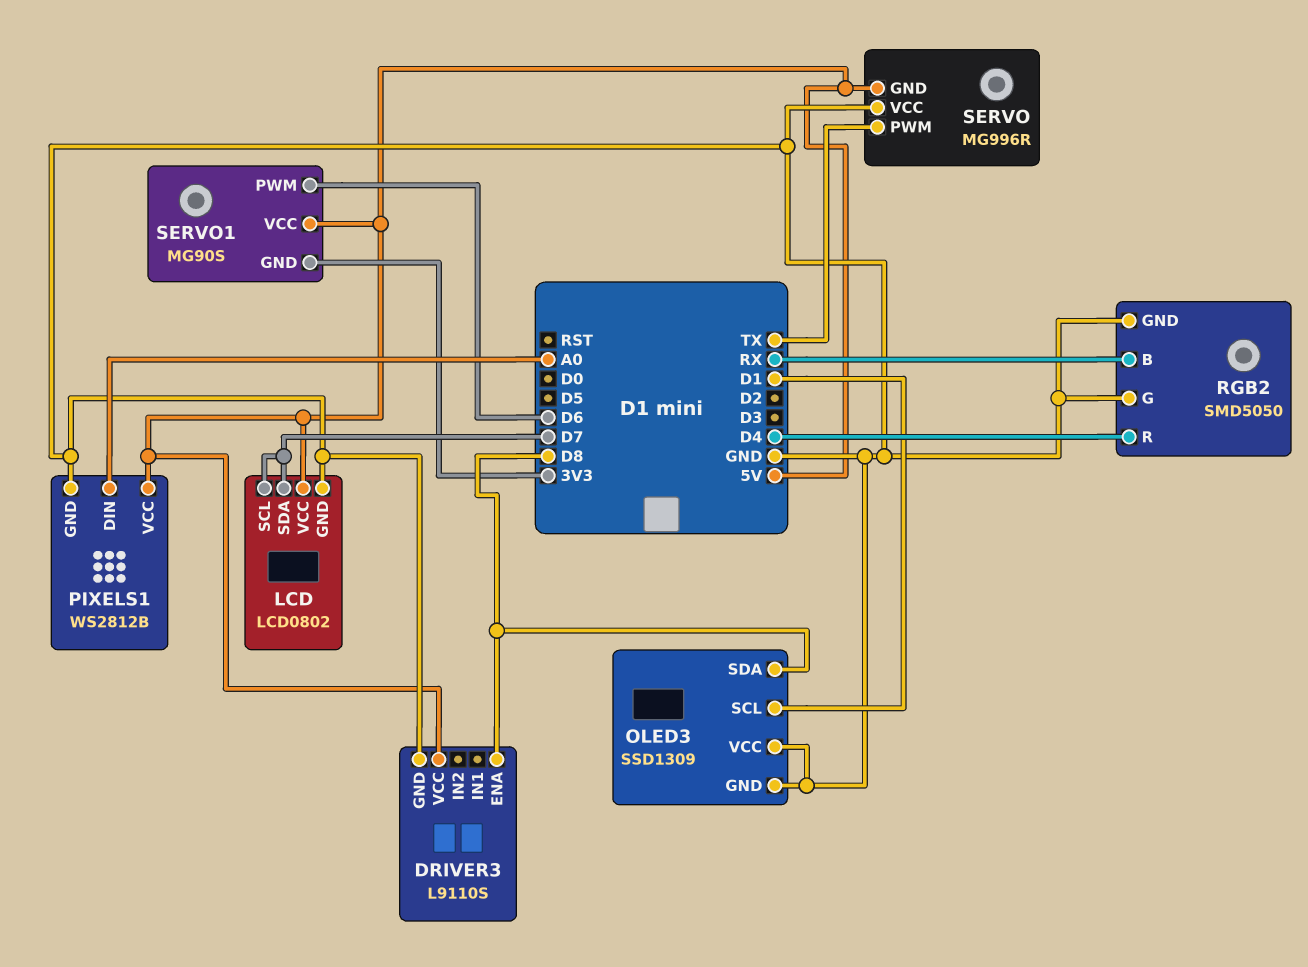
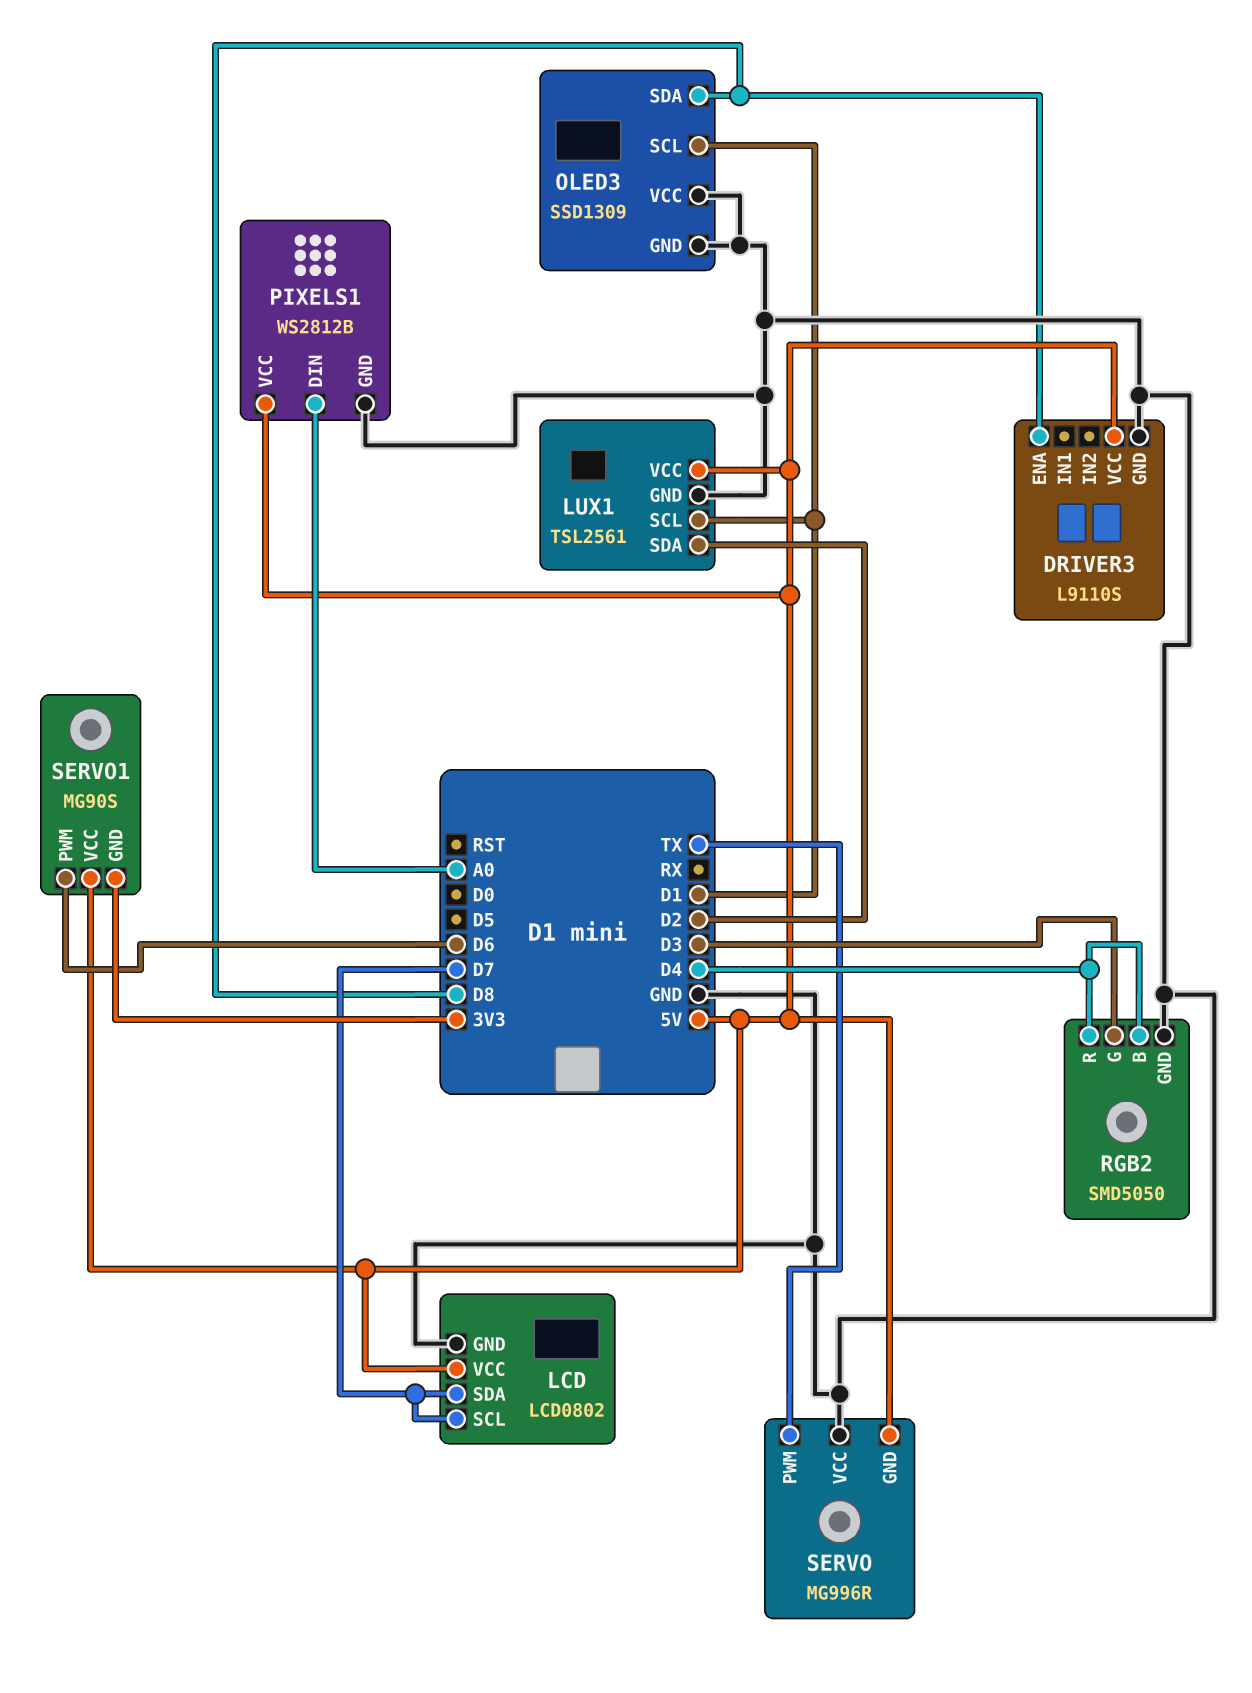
LUX1: none -> TSL2561
LUX1 pin GND: none -> GND
LUX1 pin SCL: none -> D1
LUX1 pin SDA: none -> D2
LUX1 pin VCC: none -> 5V
RGB2 pin B: RX -> D4
RGB2 pin G: GND -> D3

